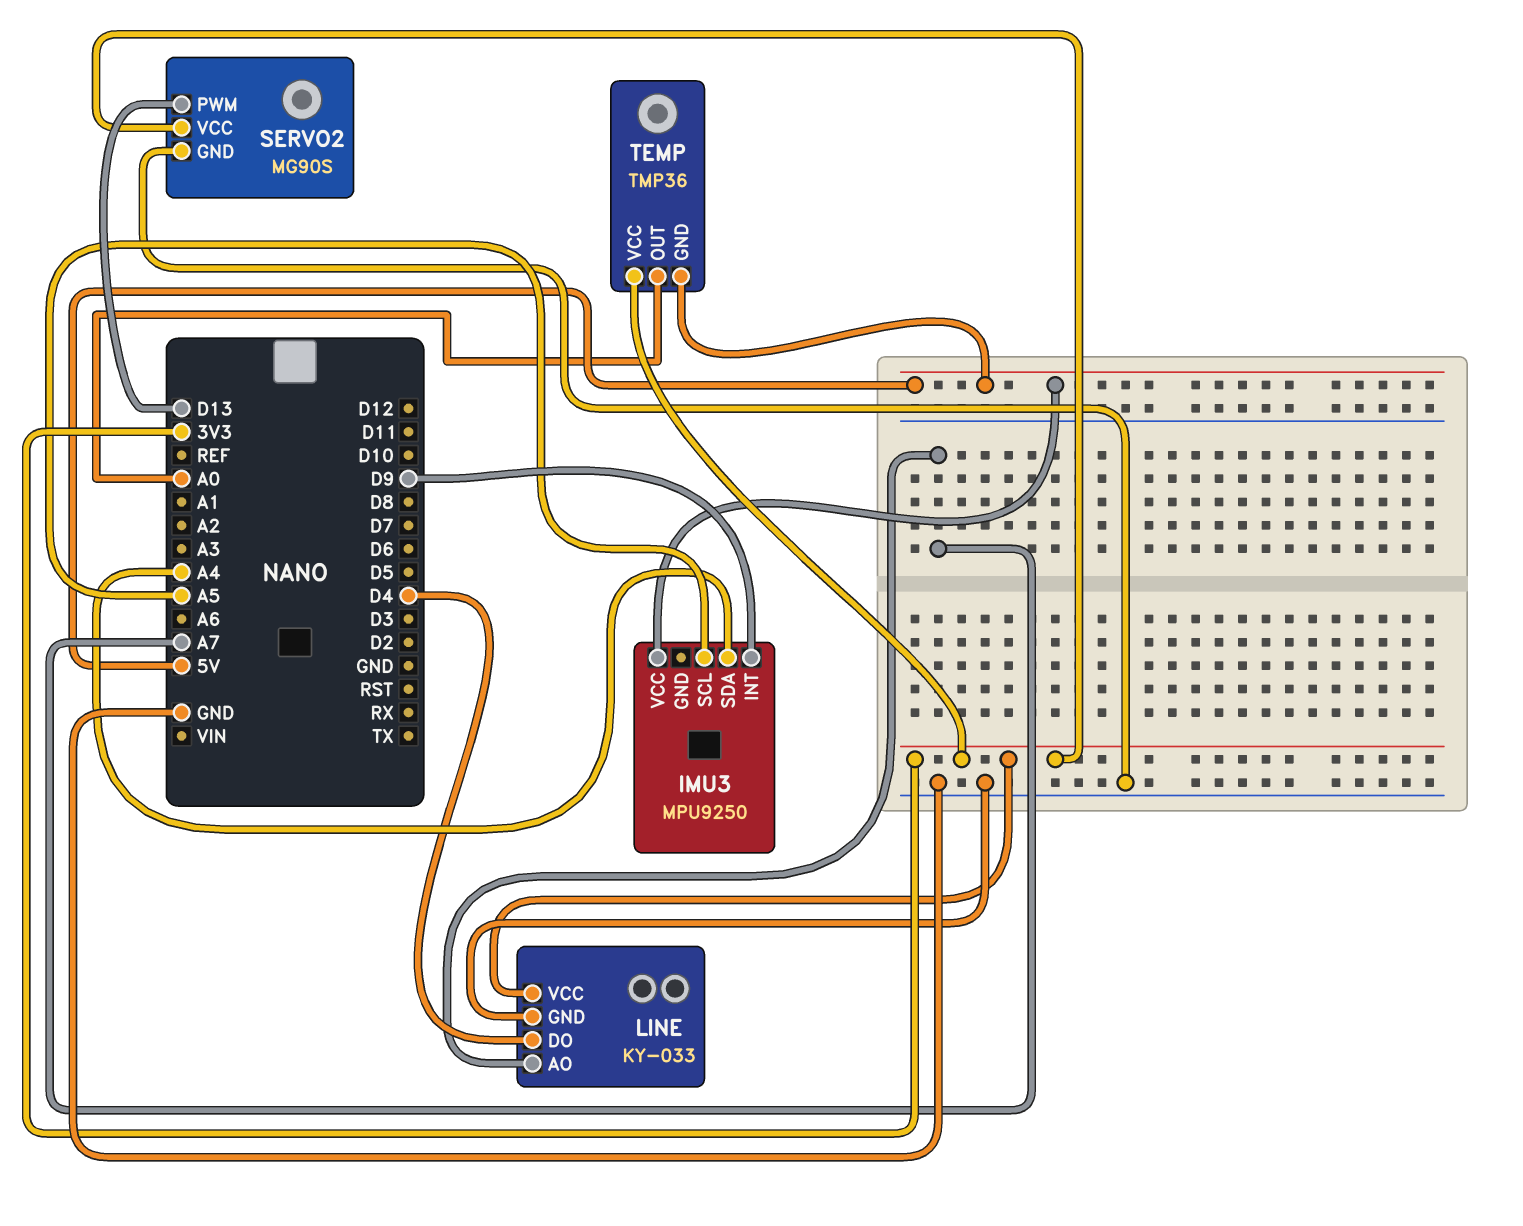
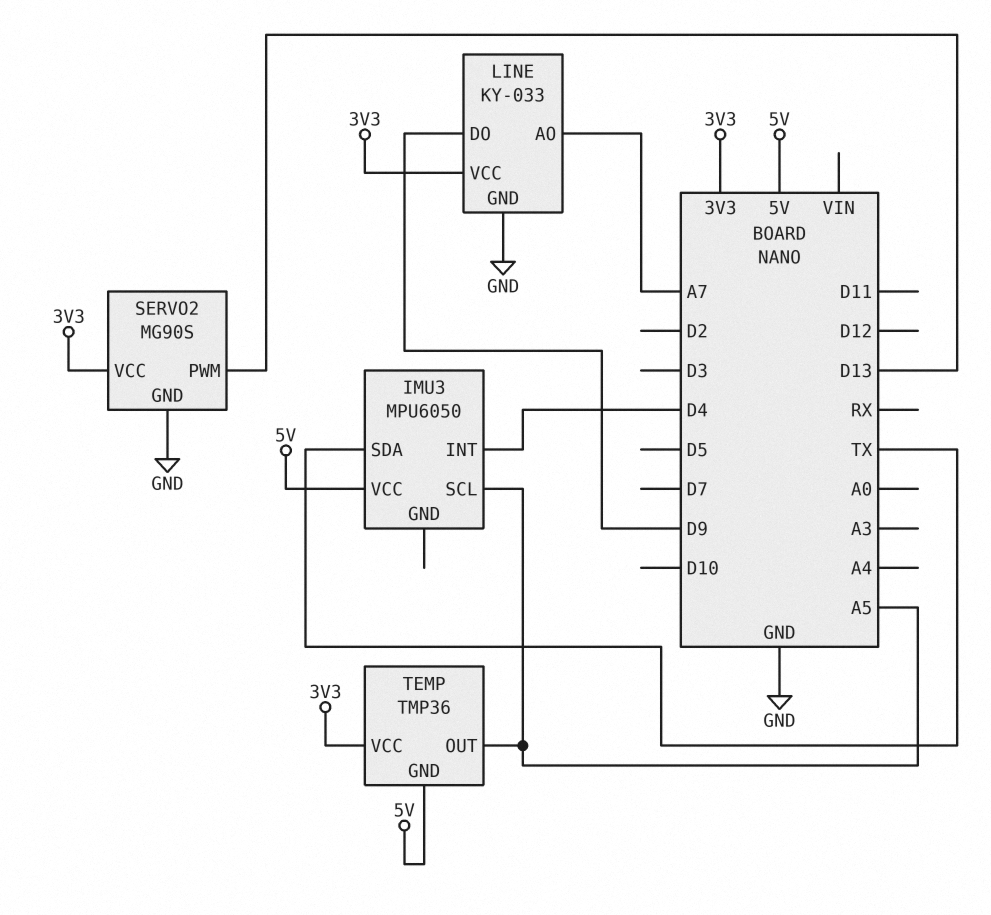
IMU3: MPU9250 -> MPU6050
IMU3 pin INT: D9 -> D4
IMU3 pin SDA: A4 -> TX
LINE pin DO: D4 -> D9
TEMP pin OUT: A0 -> A5

